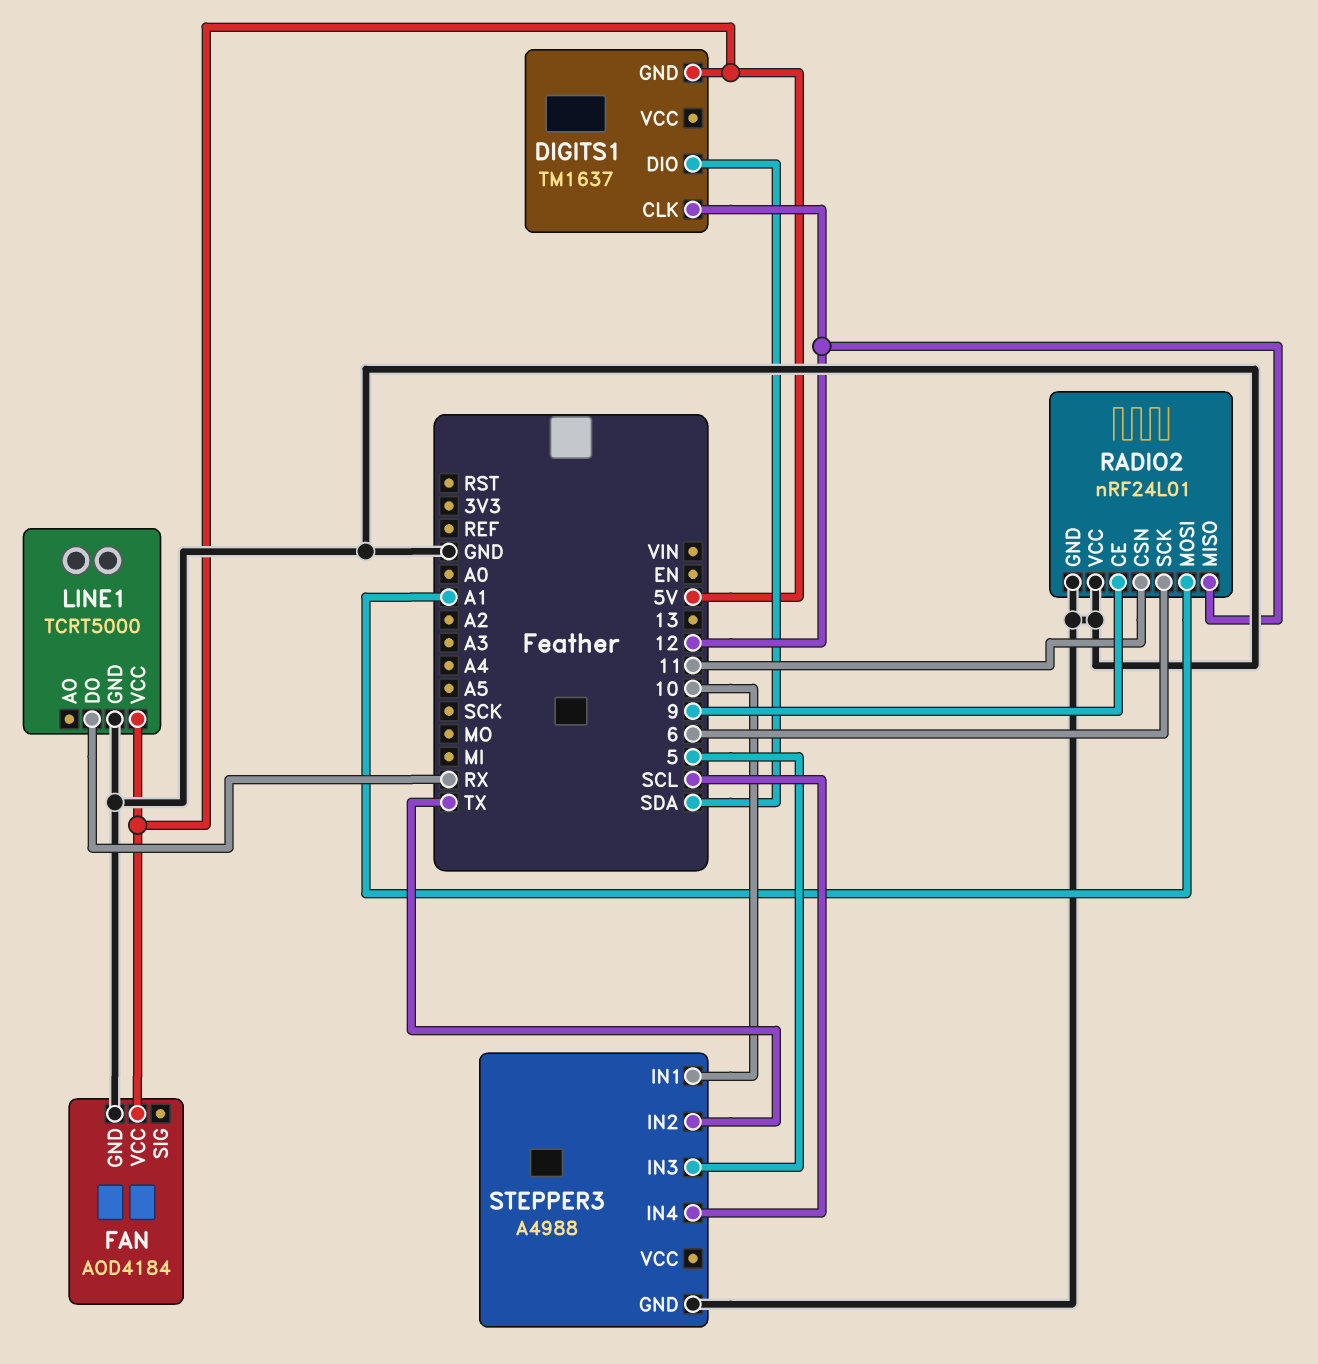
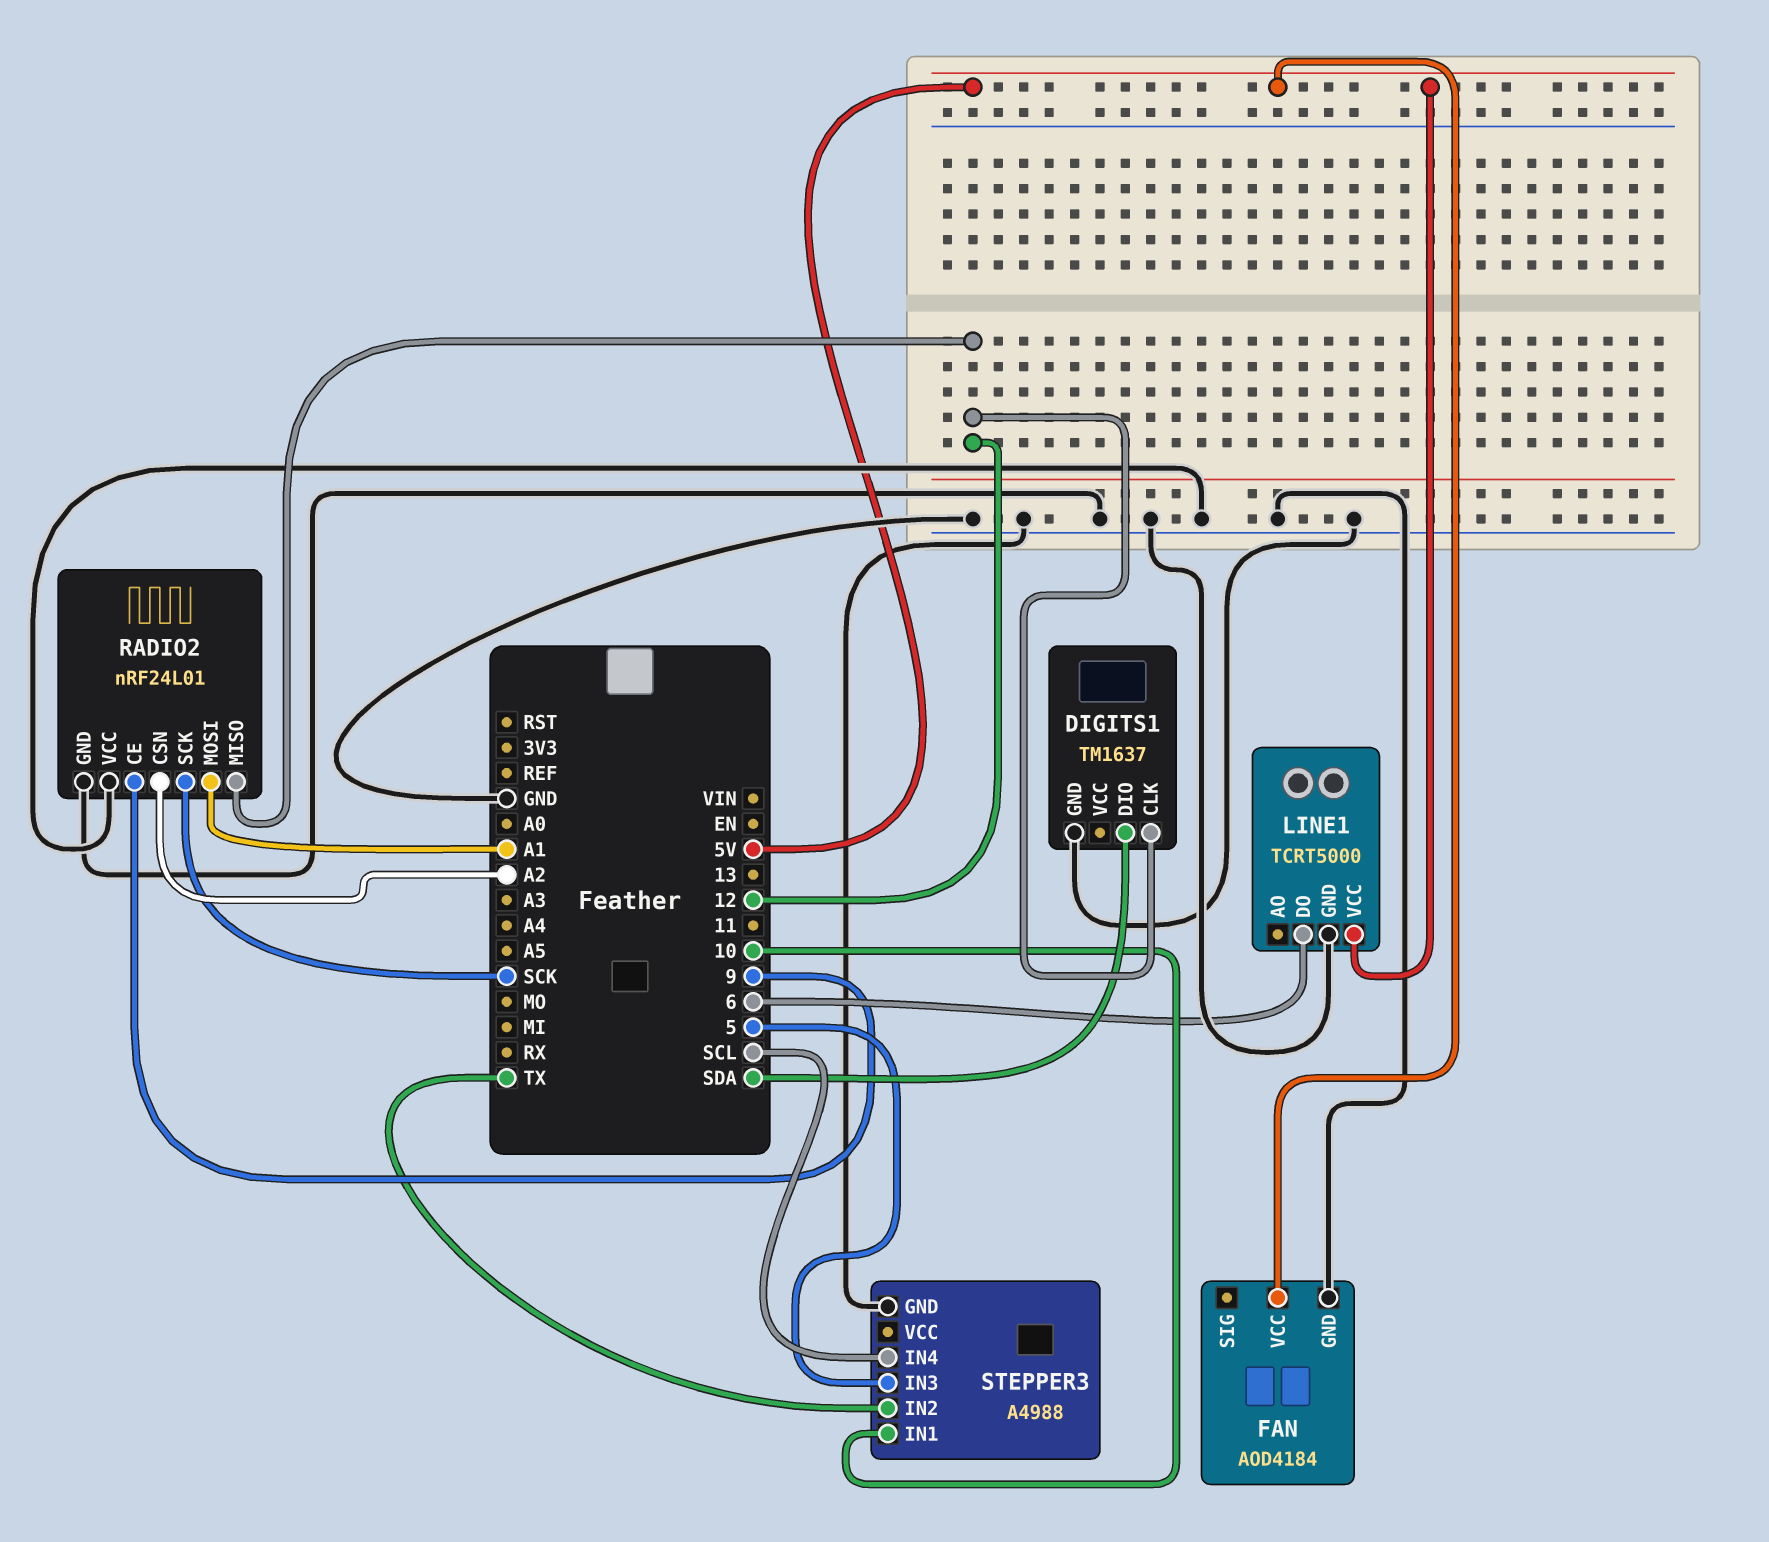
DIGITS1 pin GND: 5V -> GND
LINE1 pin DO: RX -> 6
RADIO2 pin CSN: 11 -> A2
RADIO2 pin SCK: 6 -> SCK

